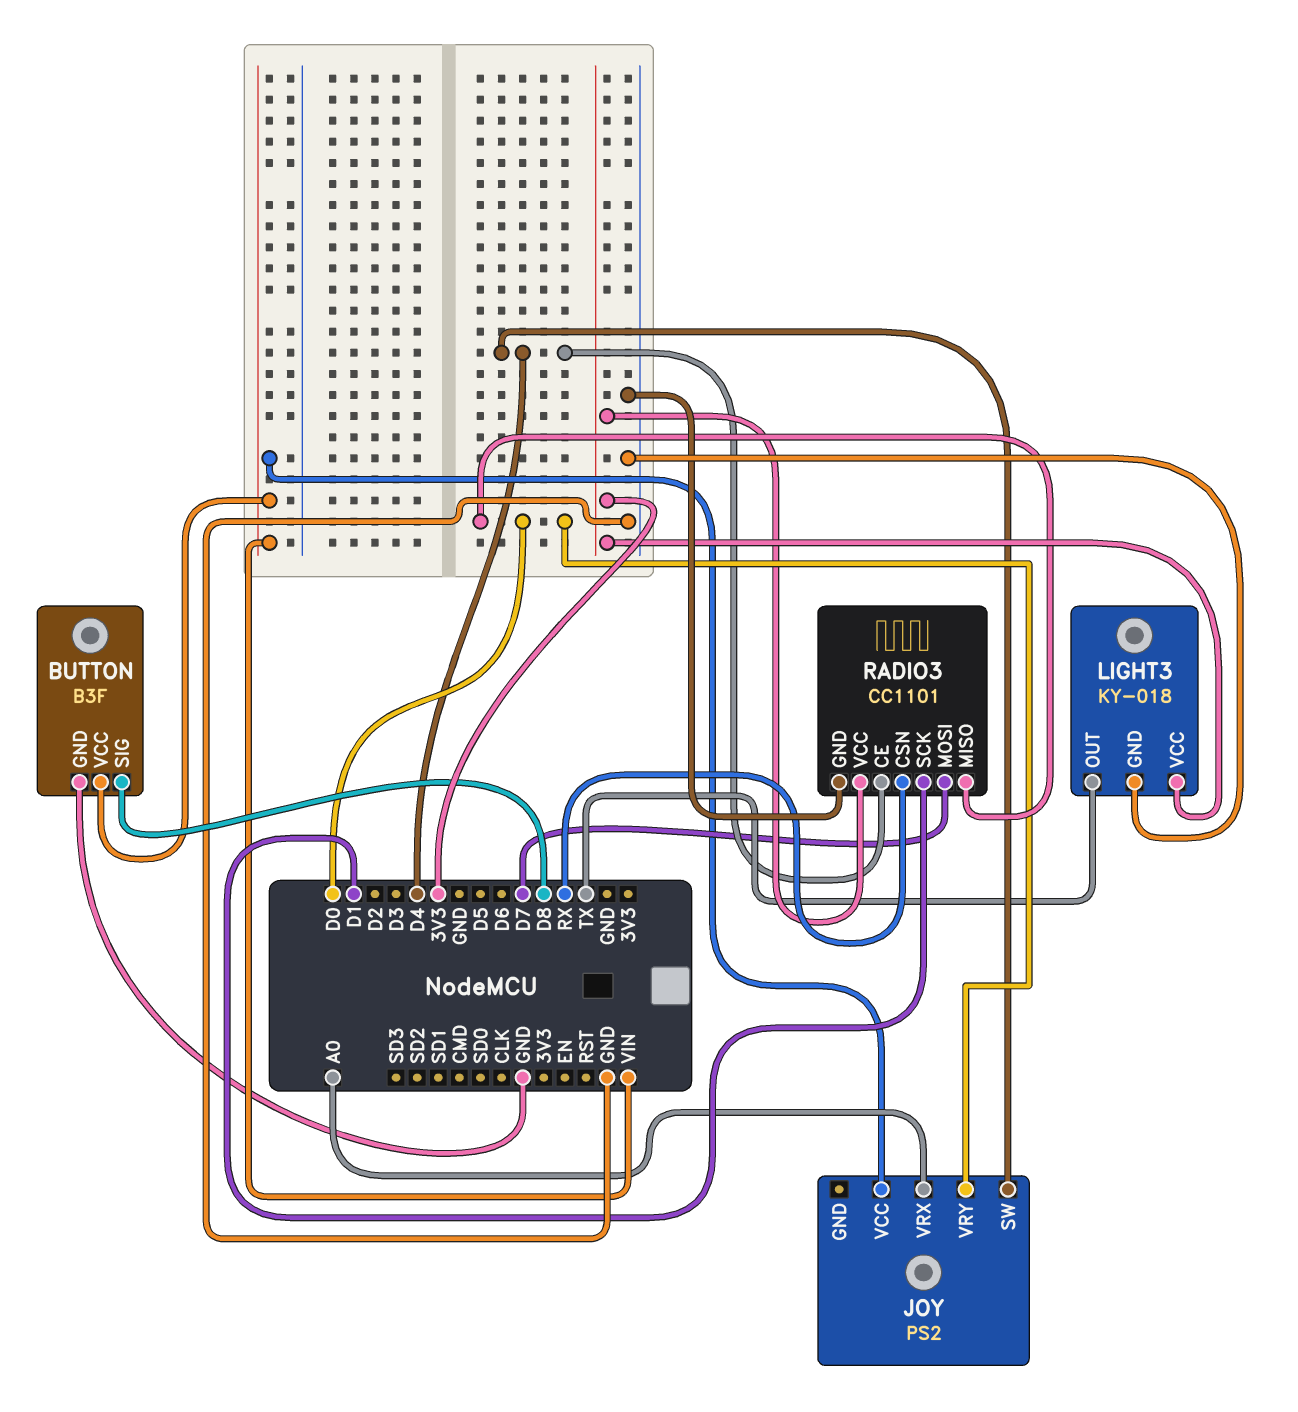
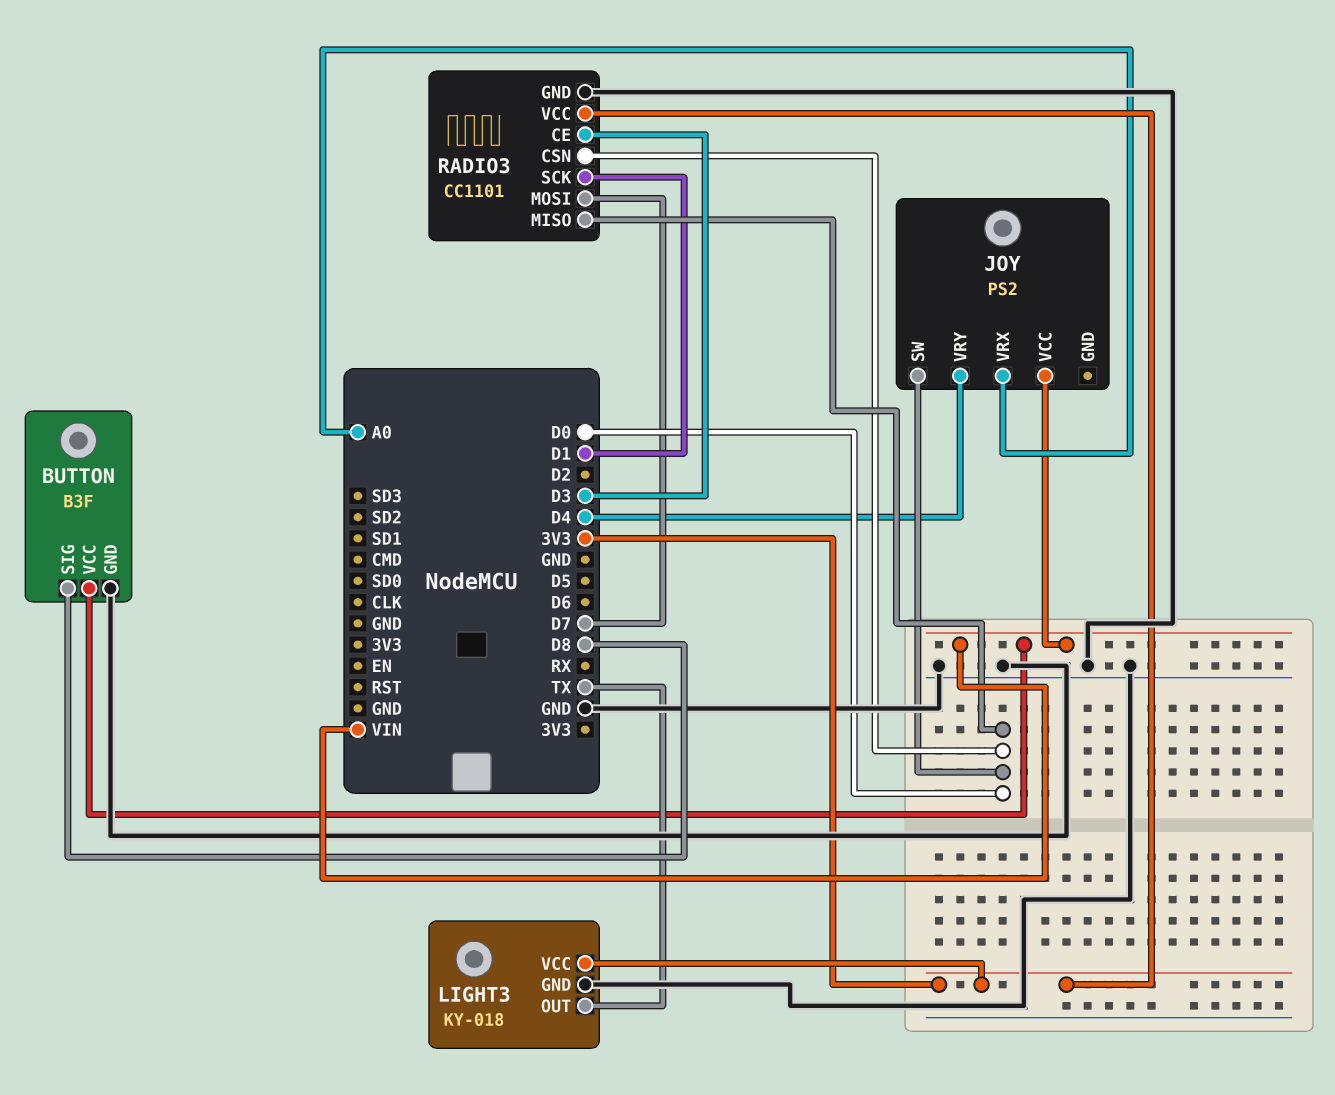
JOY pin SW: D4 -> D0
JOY pin VRY: D0 -> D4
RADIO3 pin CE: D4 -> D3
RADIO3 pin CSN: RX -> D0

